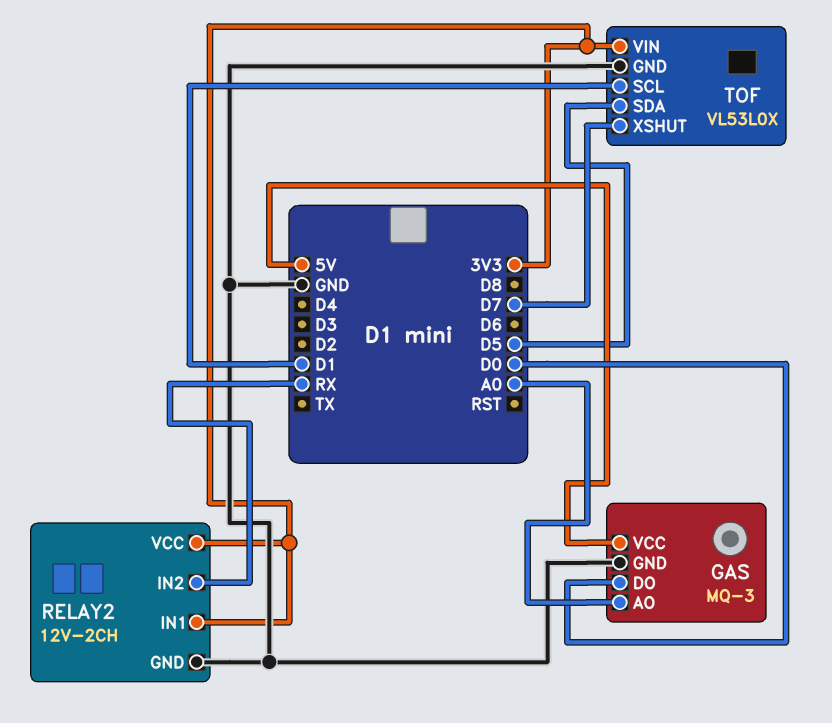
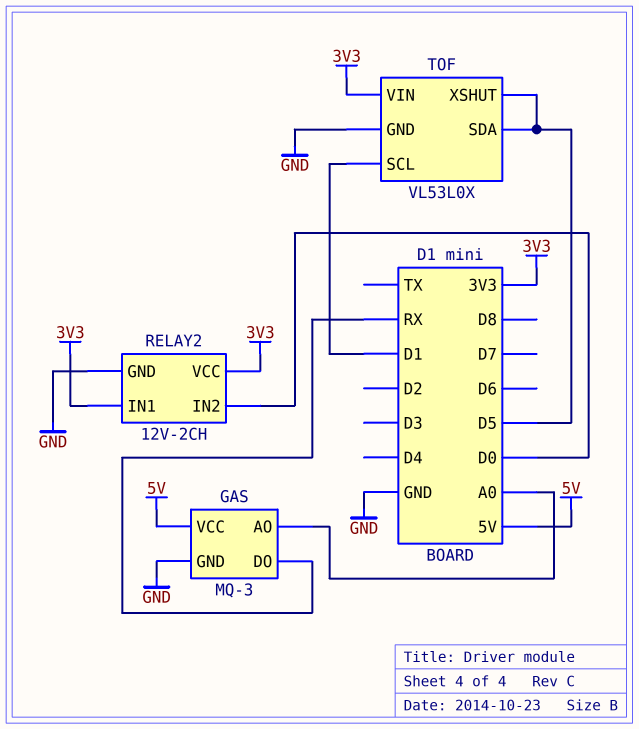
GAS pin DO: D0 -> RX
RELAY2 pin IN2: RX -> D0
TOF pin XSHUT: D7 -> D5

